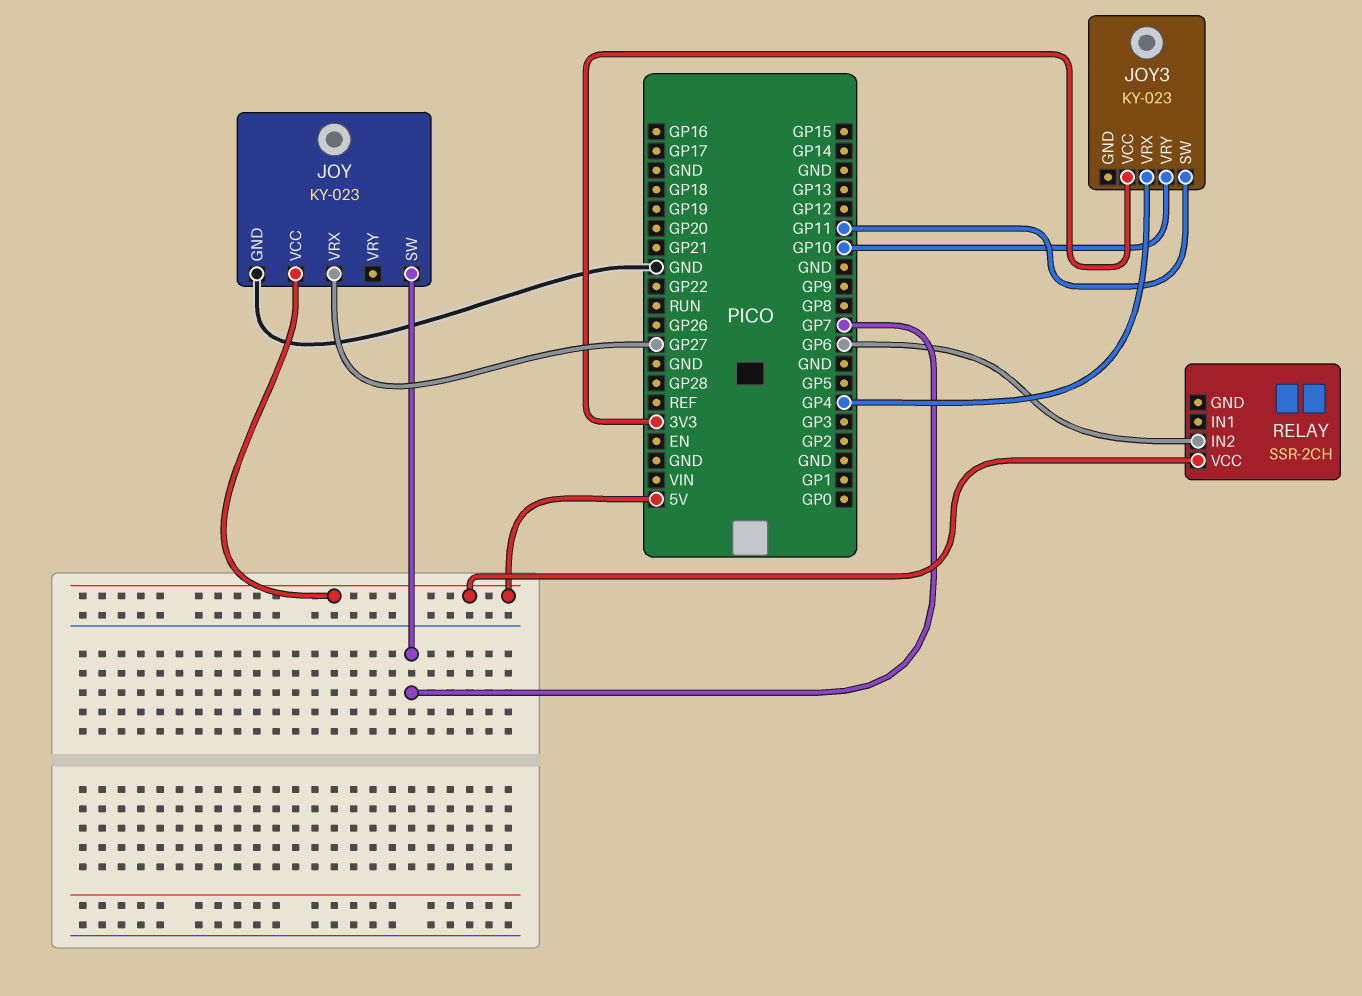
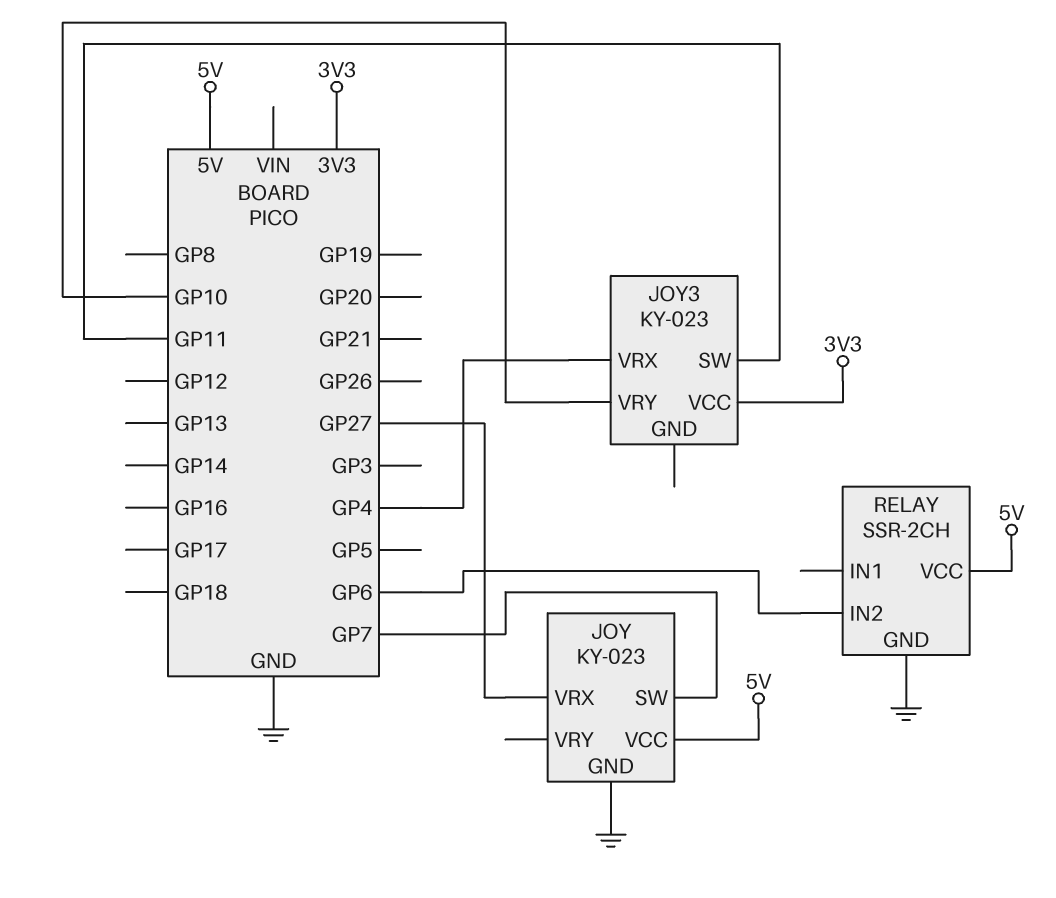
RELAY pin GND: none -> GND

